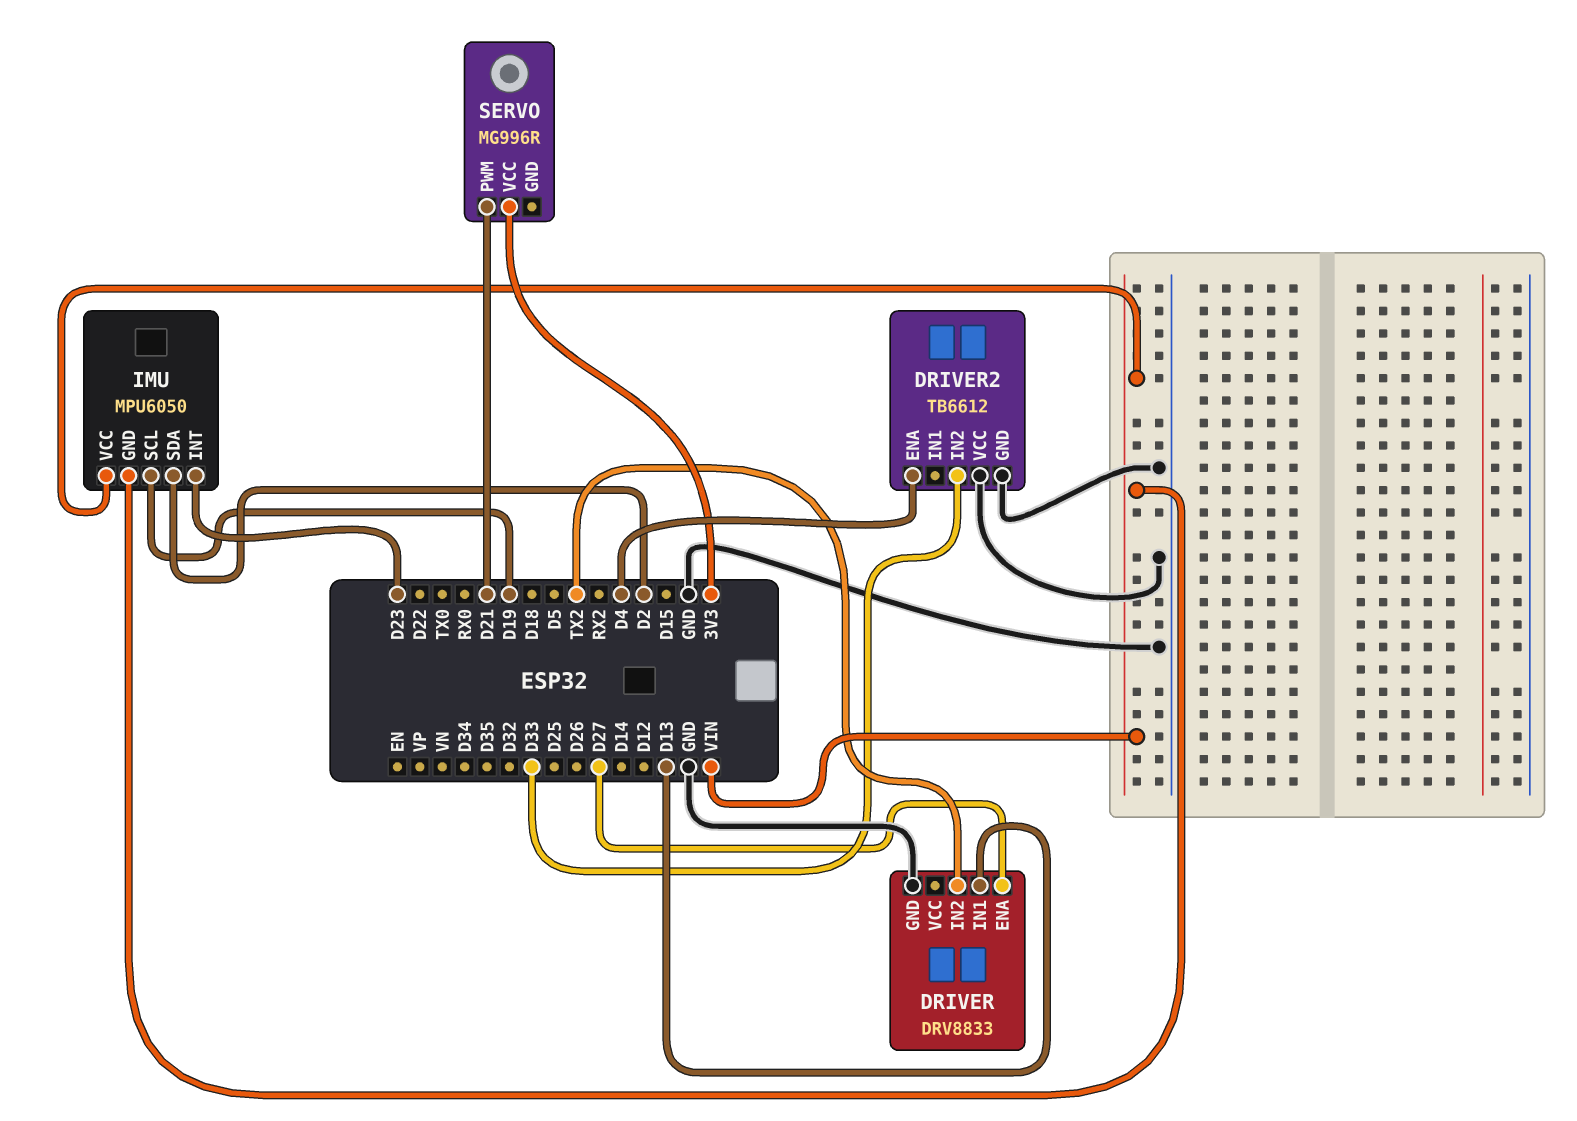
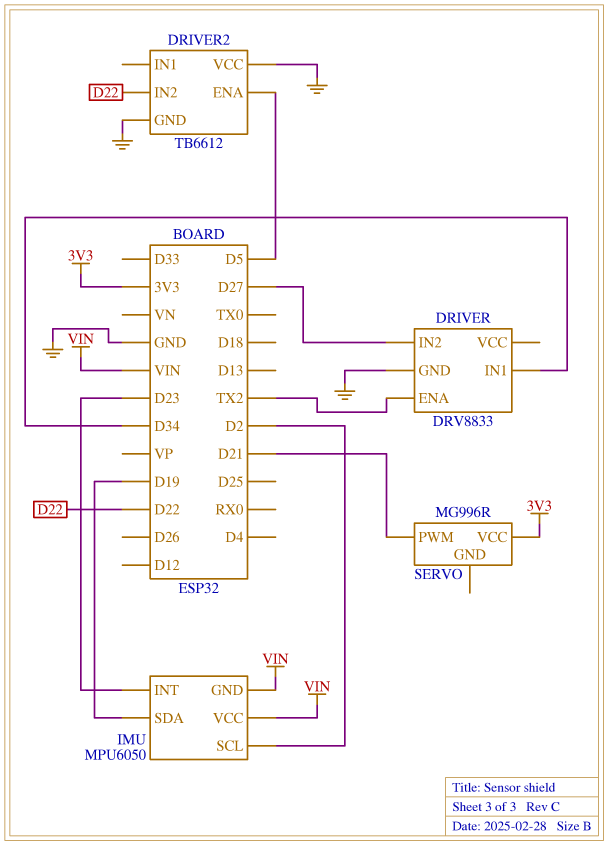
DRIVER pin ENA: D27 -> TX2
DRIVER pin IN1: D13 -> D34
DRIVER pin IN2: TX2 -> D27
DRIVER2 pin ENA: D4 -> D5
DRIVER2 pin IN2: D33 -> D22
IMU pin SCL: D19 -> D2
IMU pin SDA: D2 -> D19

